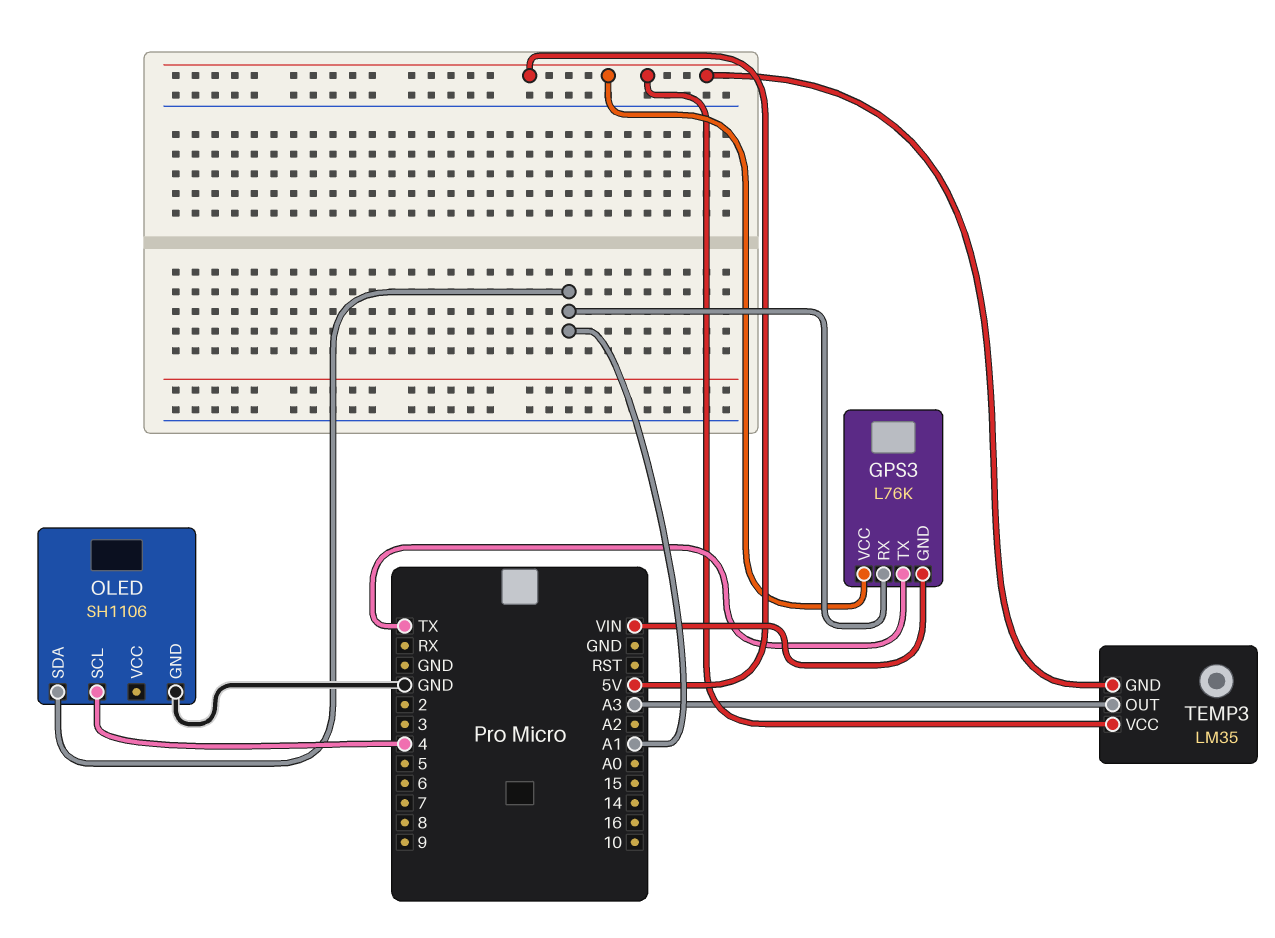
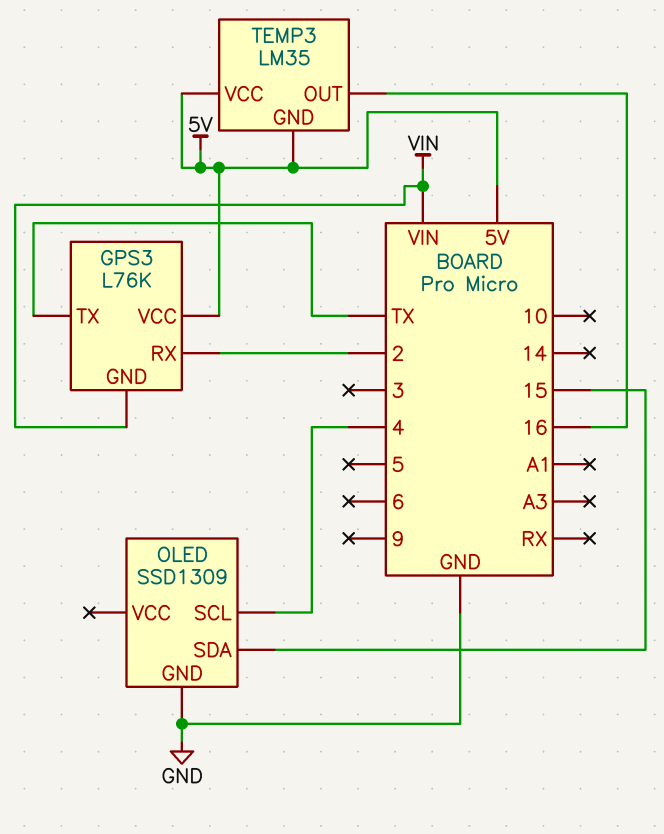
GPS3 pin RX: A1 -> 2
OLED: SH1106 -> SSD1309
OLED pin SDA: A1 -> 15
TEMP3 pin OUT: A3 -> 16

